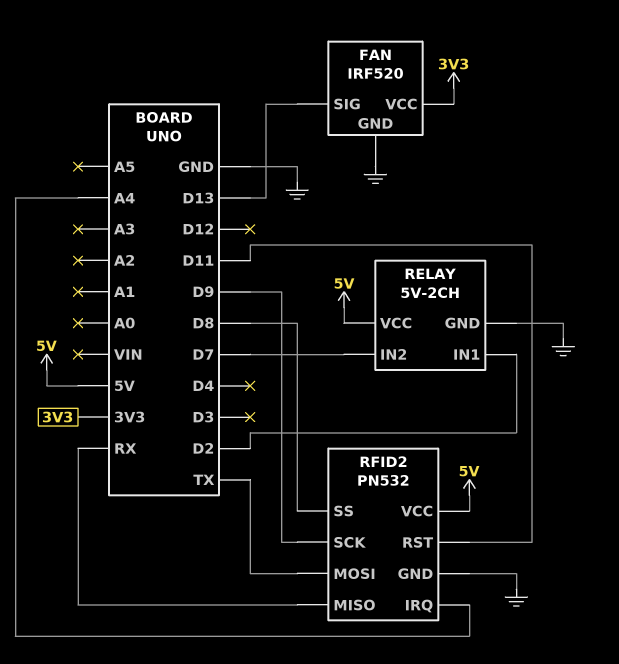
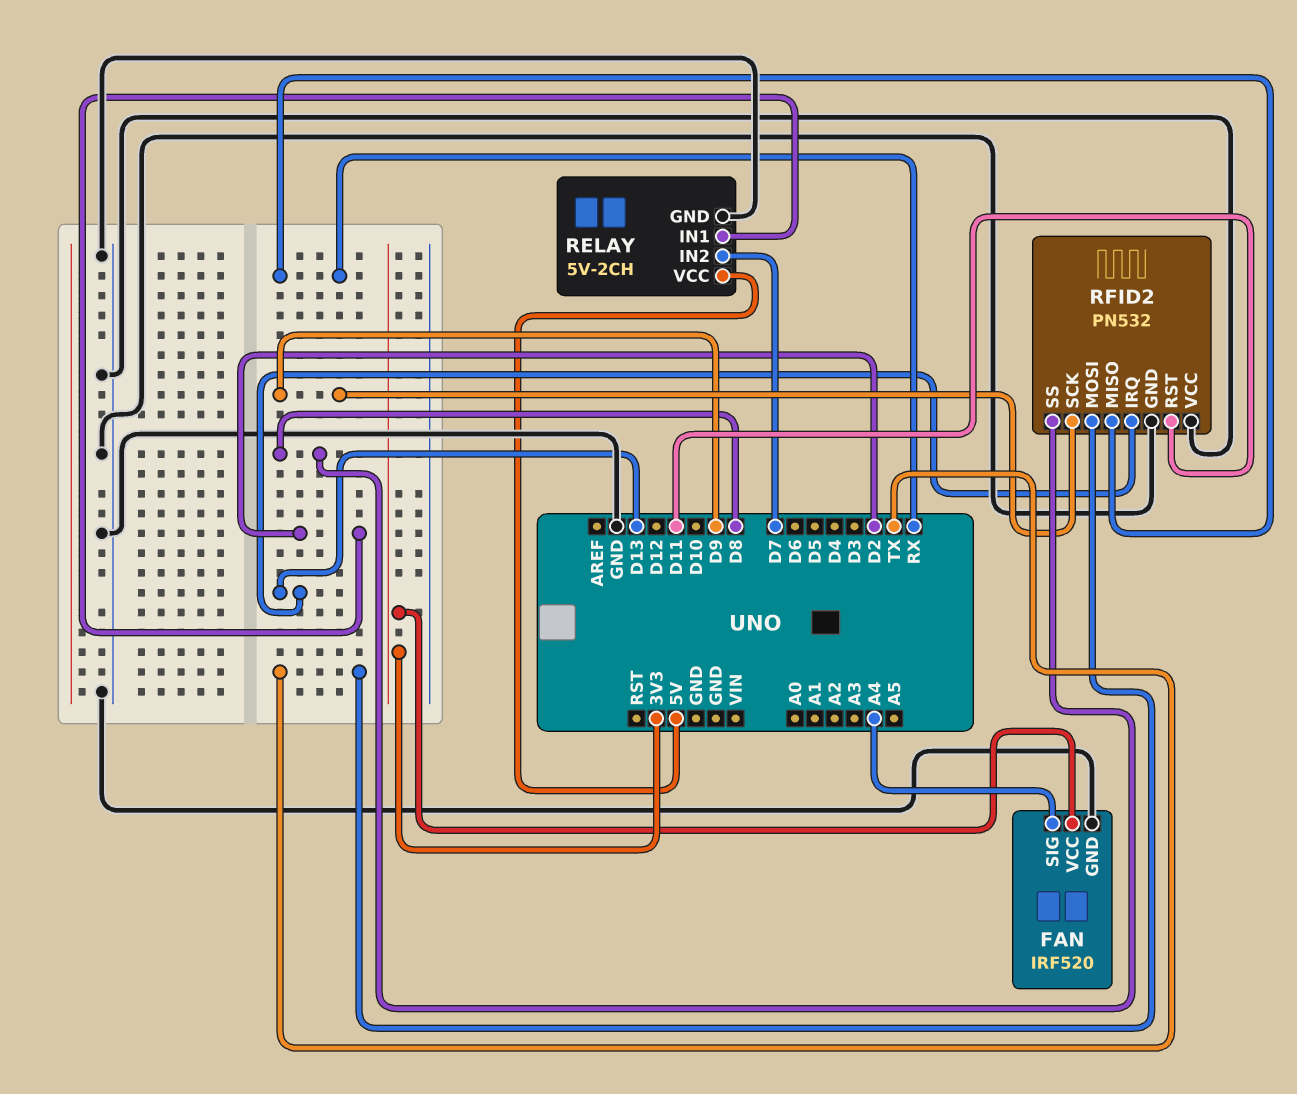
FAN pin SIG: D13 -> A4
RFID2 pin IRQ: A4 -> D13
RFID2 pin VCC: 5V -> GND

